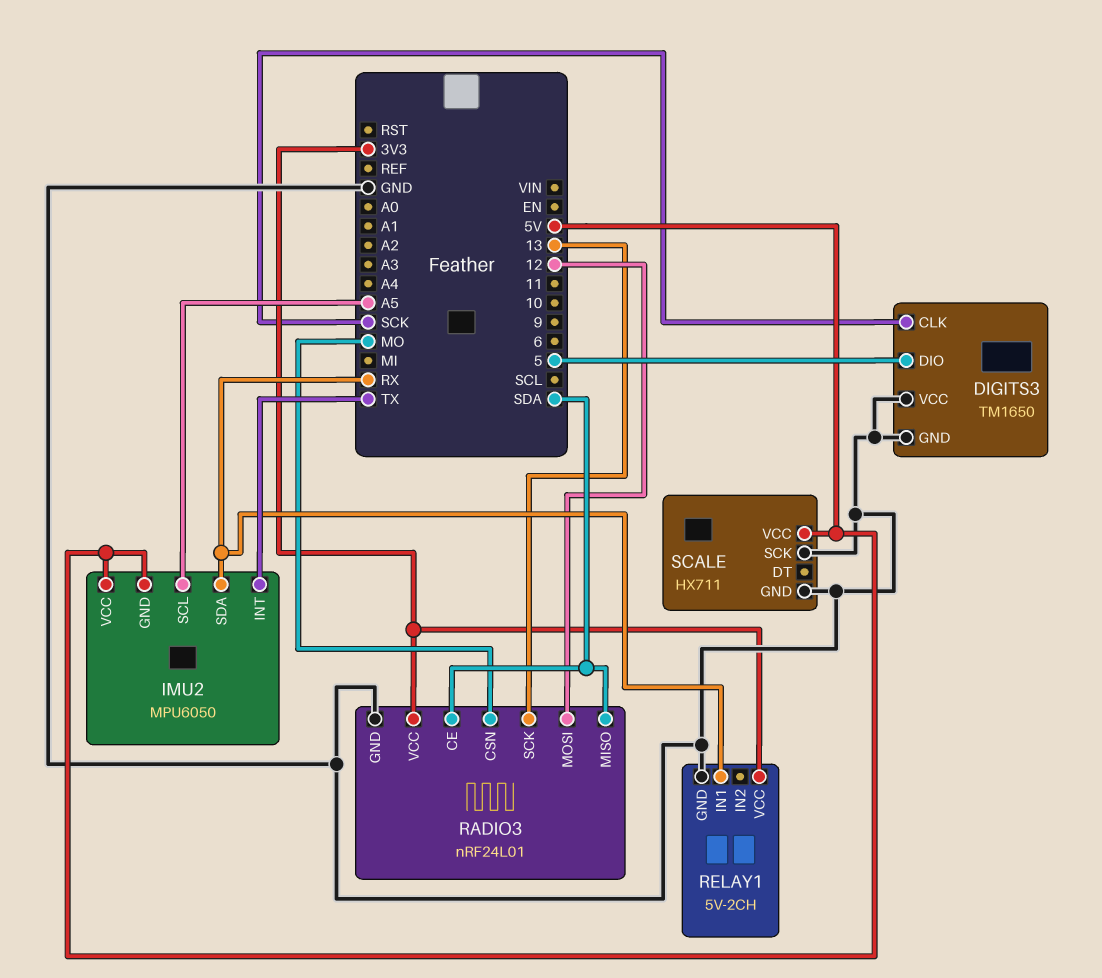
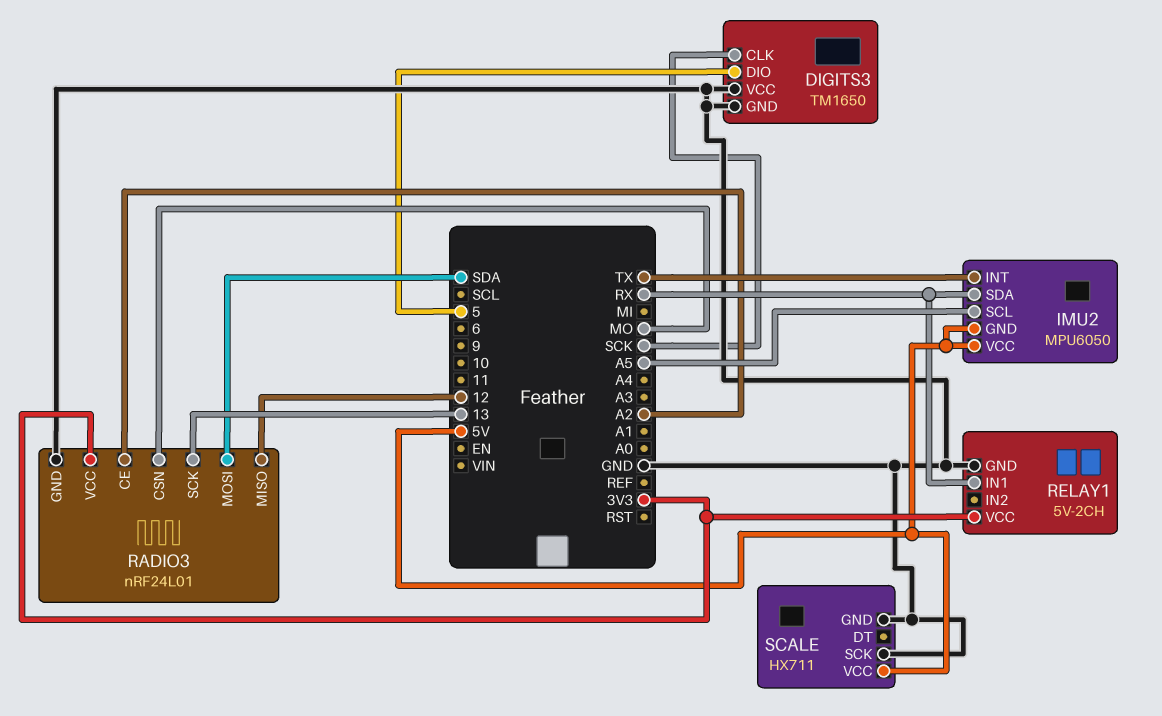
RADIO3 pin CE: SDA -> A2
RADIO3 pin MISO: SDA -> 12
RADIO3 pin MOSI: 12 -> SDA

